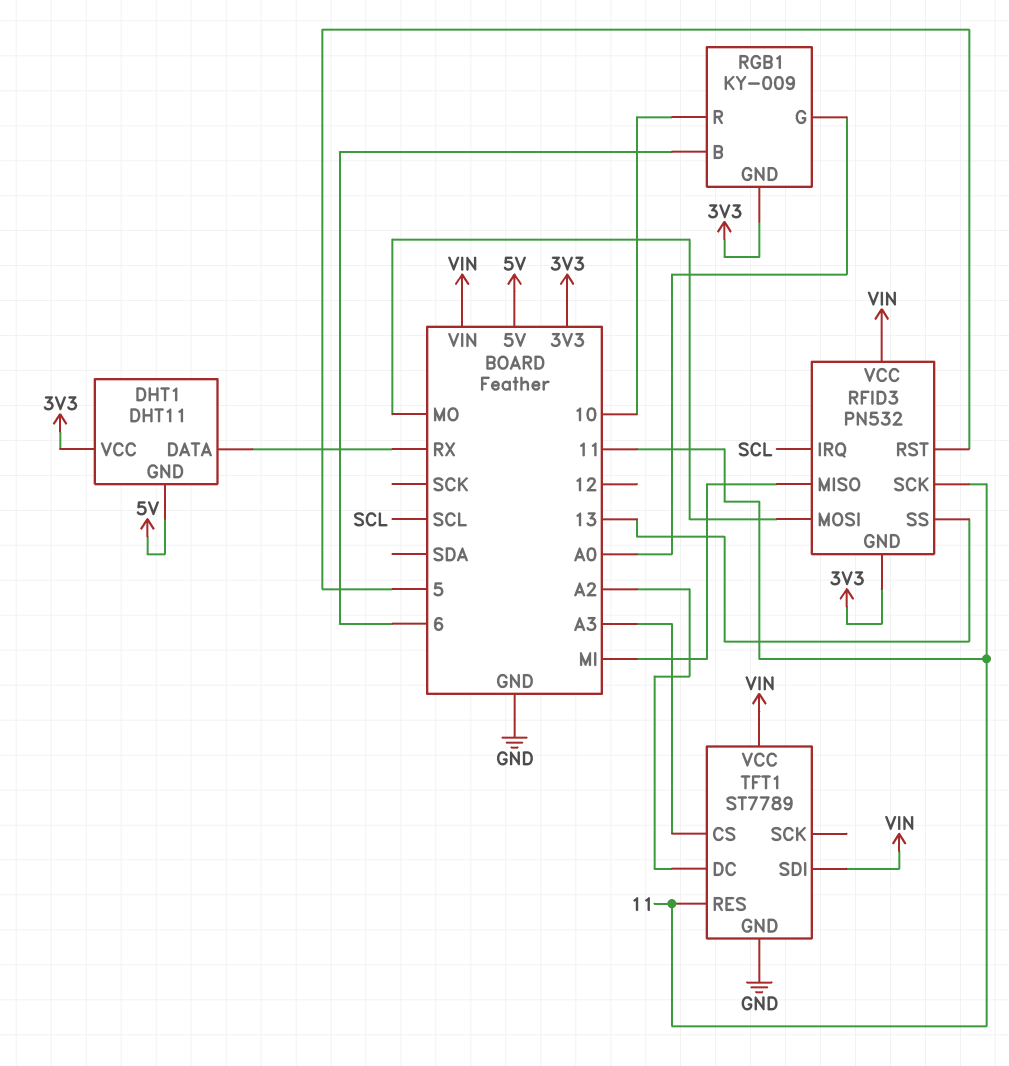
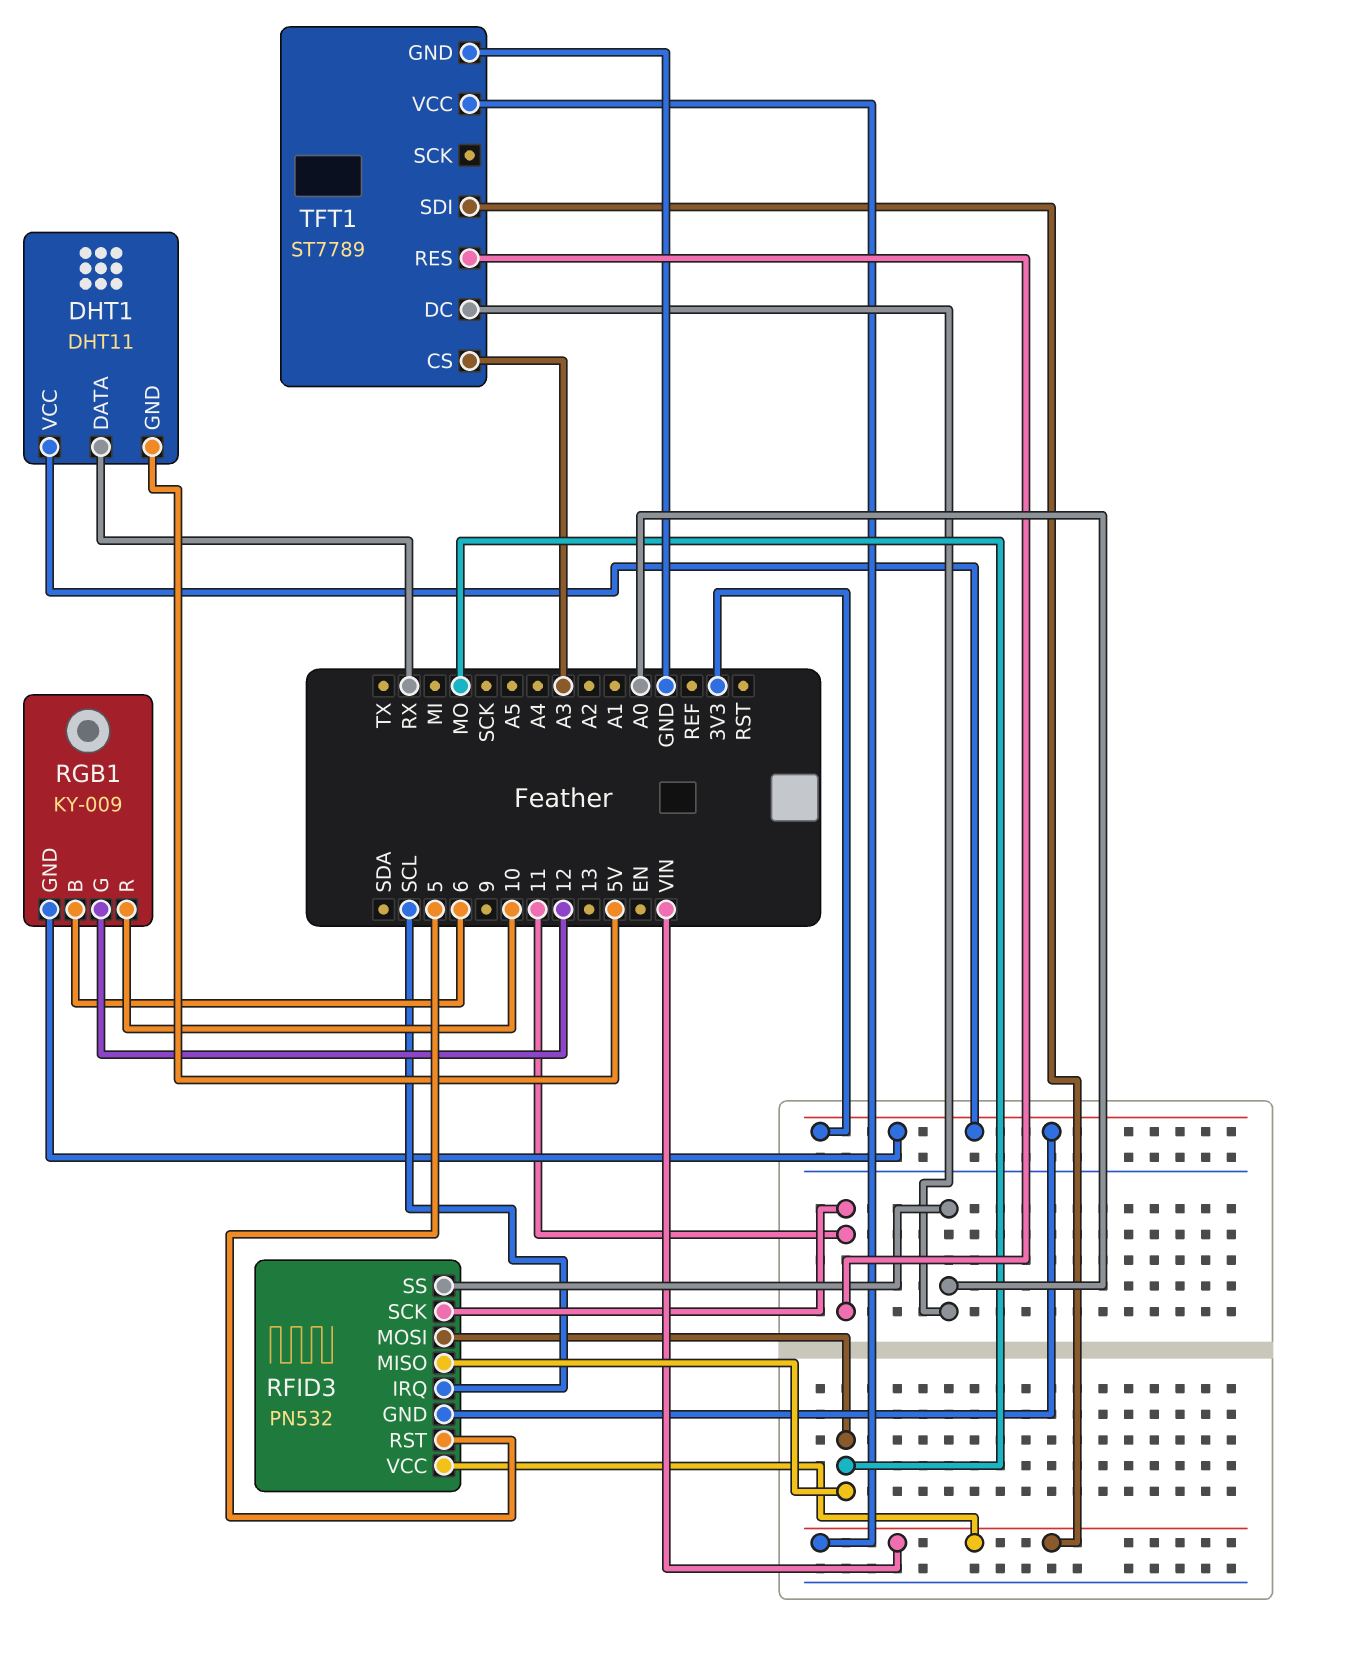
RFID3 pin MISO: MI -> MO
RFID3 pin SS: 13 -> A0
RGB1 pin G: A0 -> 12
TFT1 pin DC: A2 -> A0

